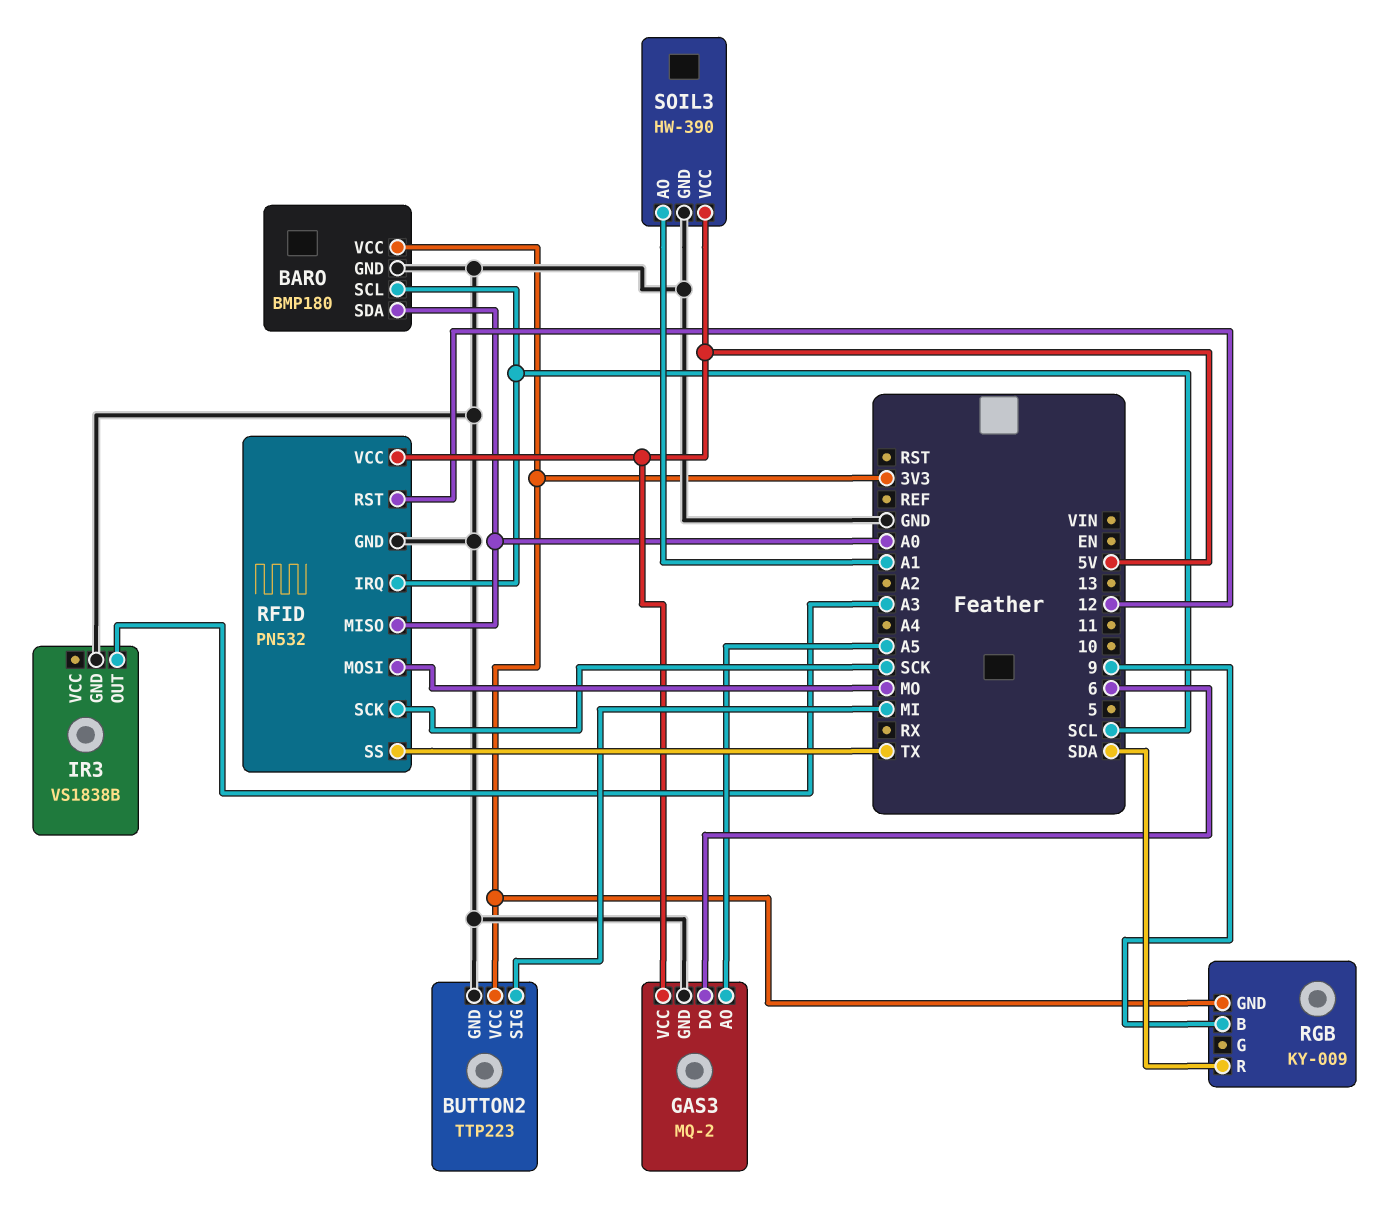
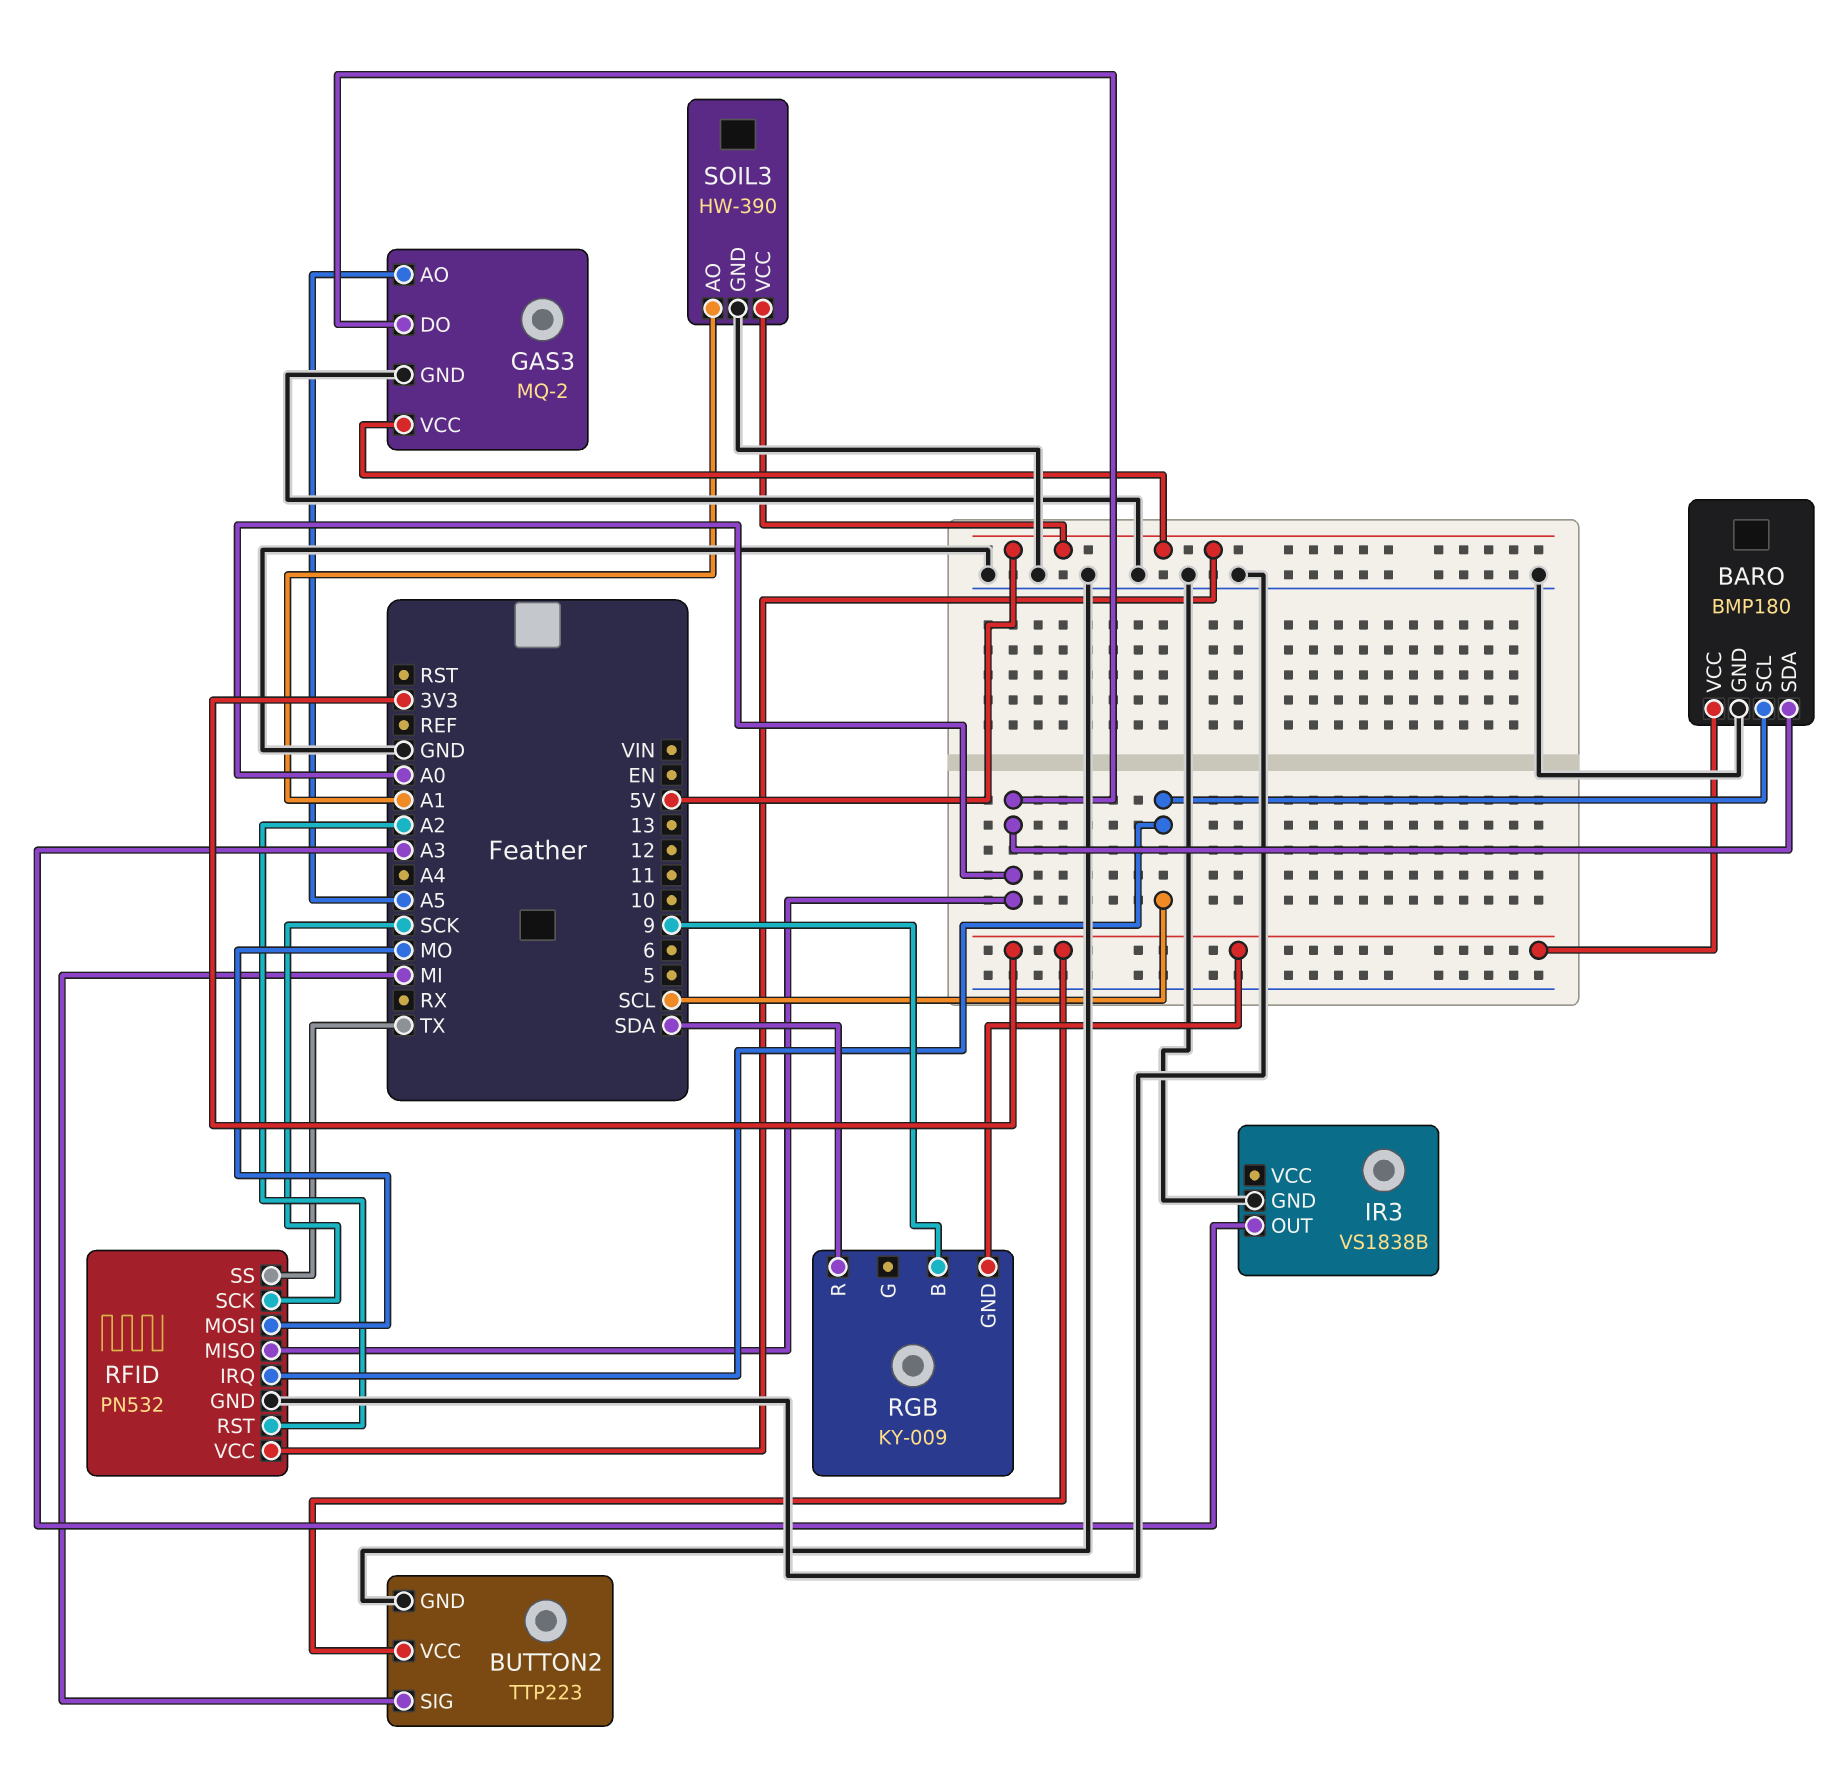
GAS3 pin DO: 6 -> A0
RFID pin RST: 12 -> A2

